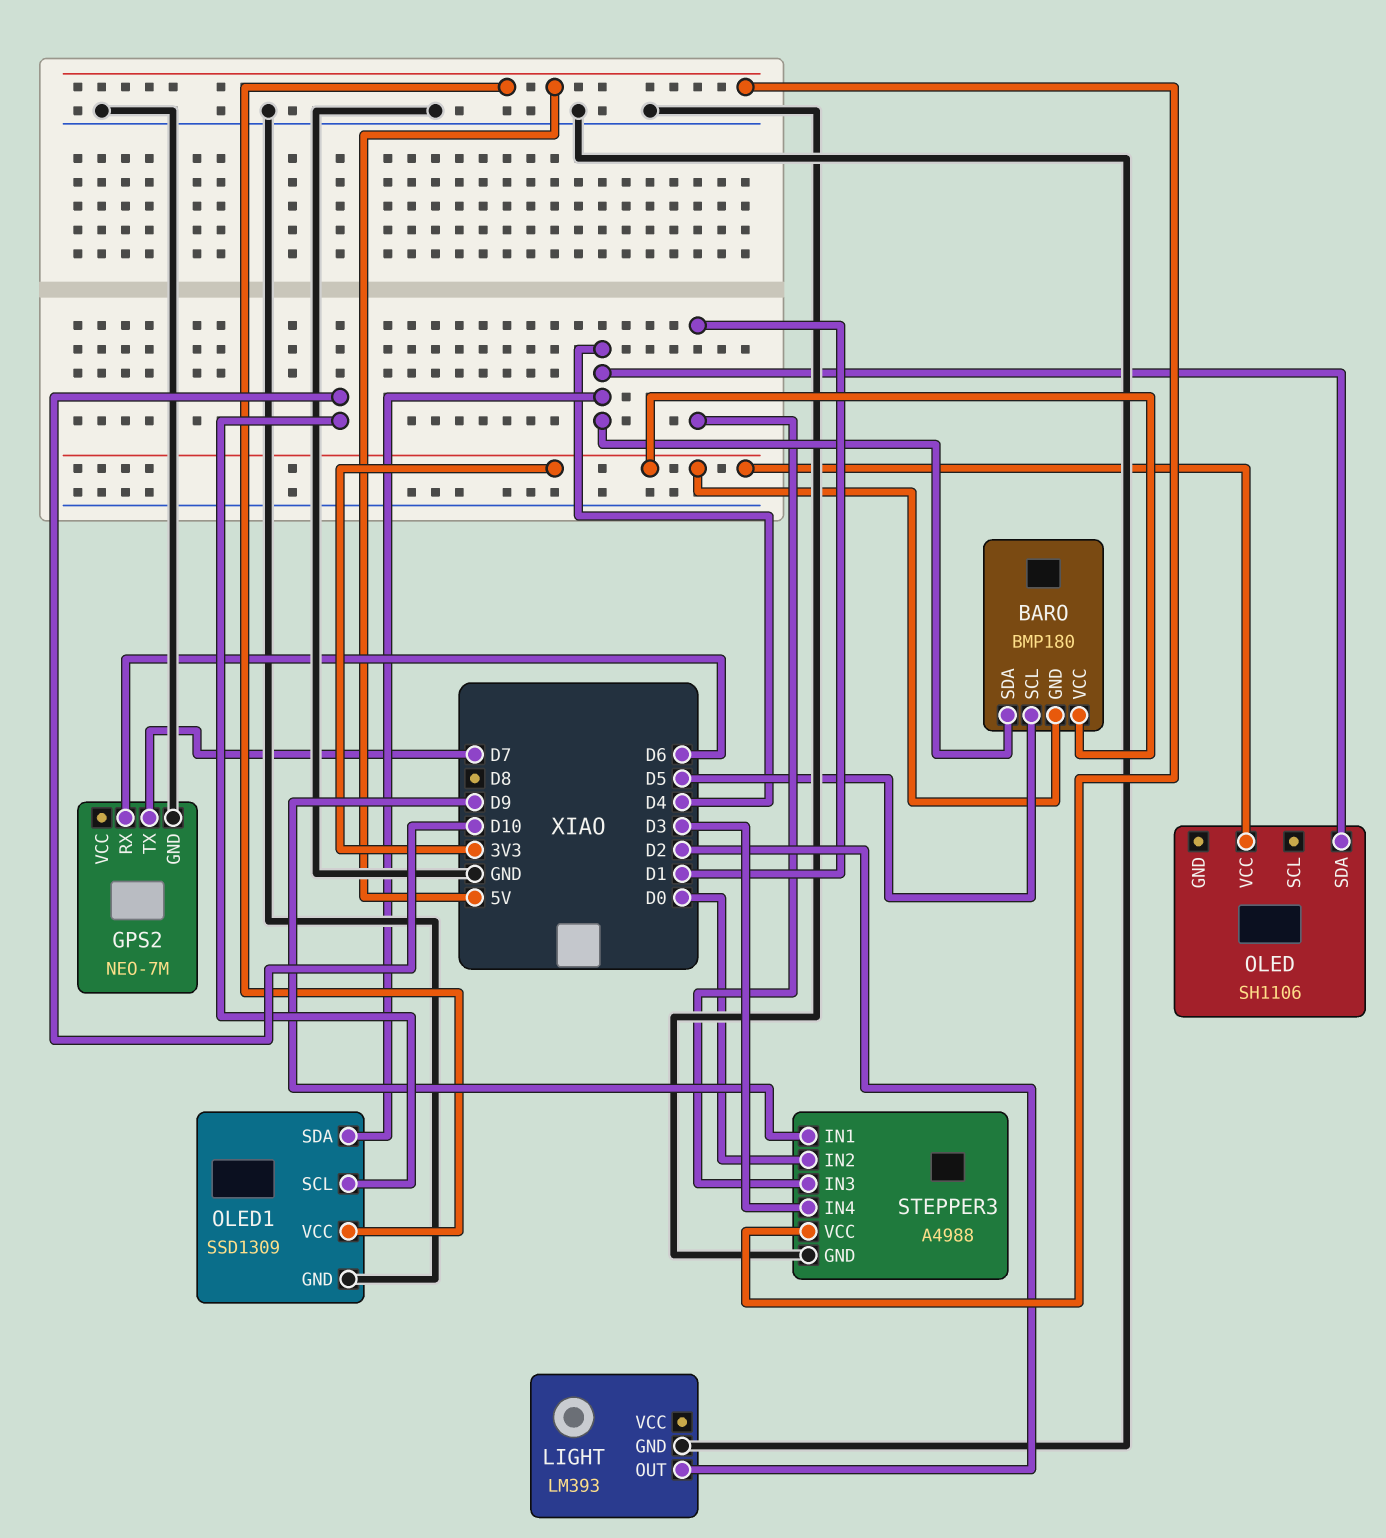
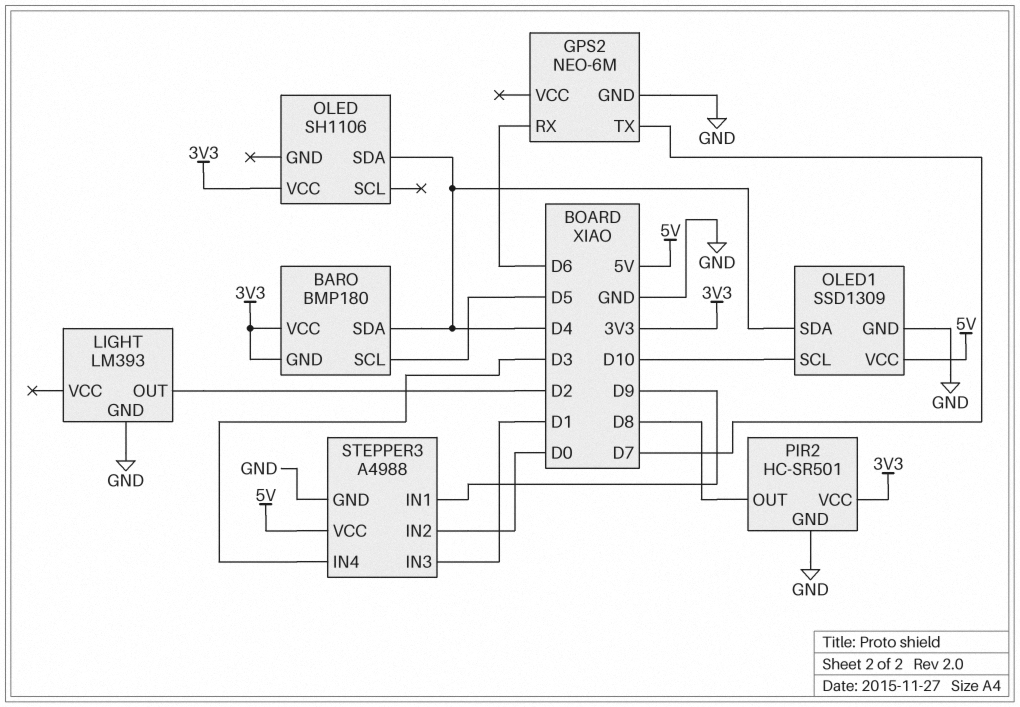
GPS2: NEO-7M -> NEO-6M
PIR2: none -> HC-SR501
PIR2 pin GND: none -> GND
PIR2 pin OUT: none -> D8
PIR2 pin VCC: none -> 3V3

